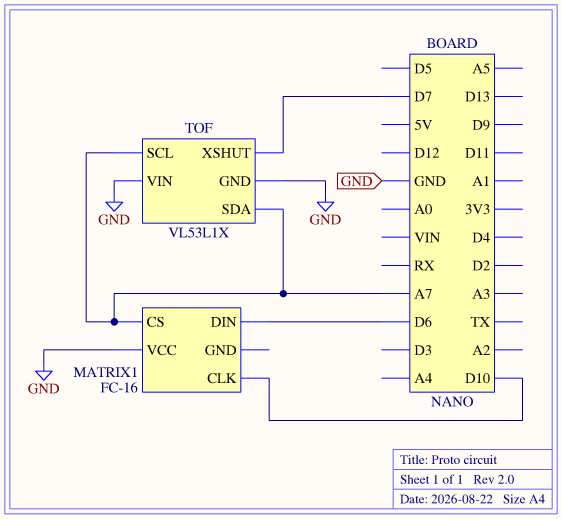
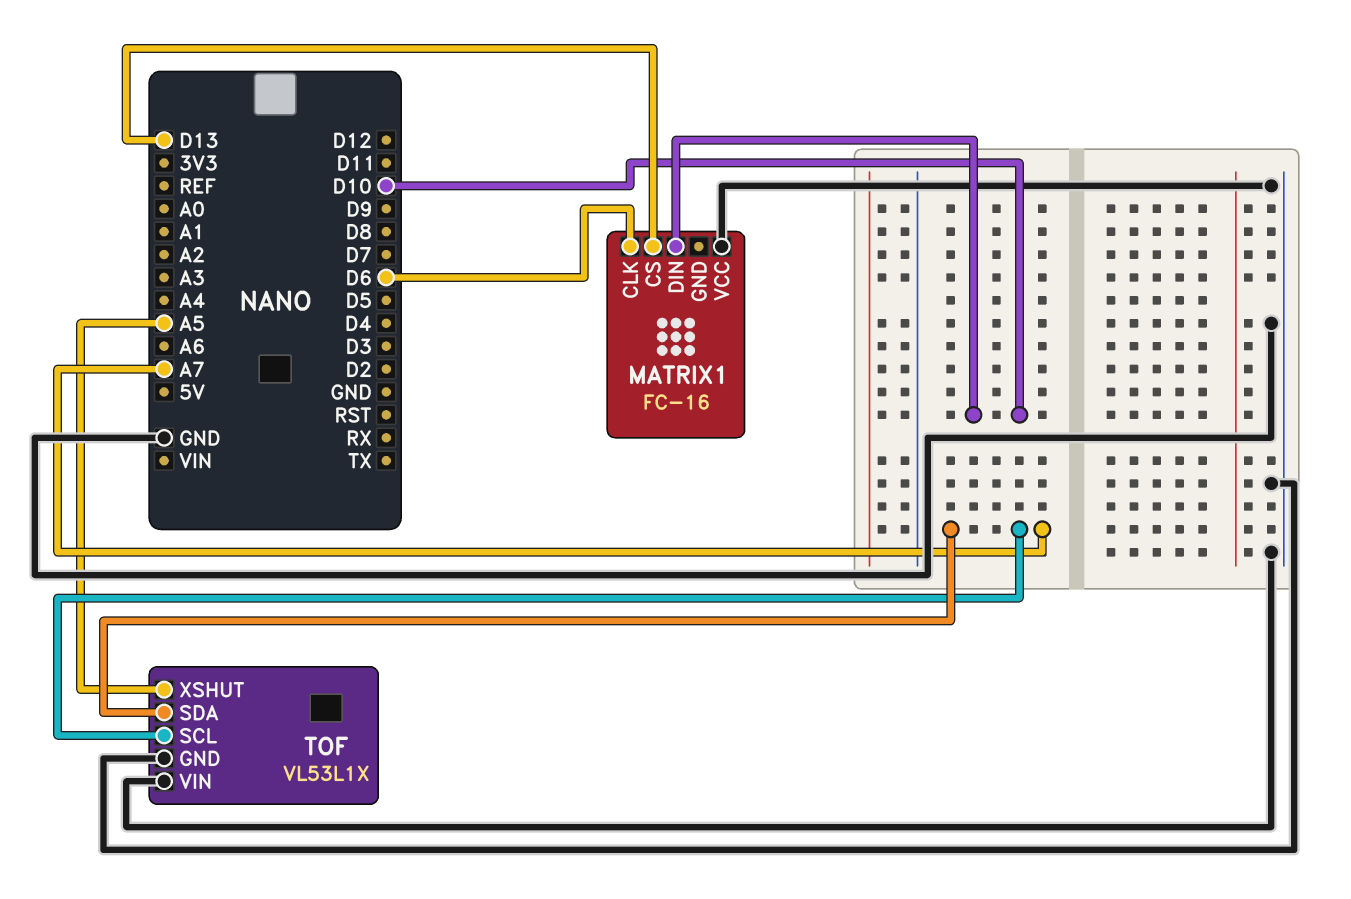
MATRIX1 pin CLK: D10 -> D6
MATRIX1 pin CS: A7 -> D13
MATRIX1 pin DIN: D6 -> D10
TOF pin XSHUT: D7 -> A5

